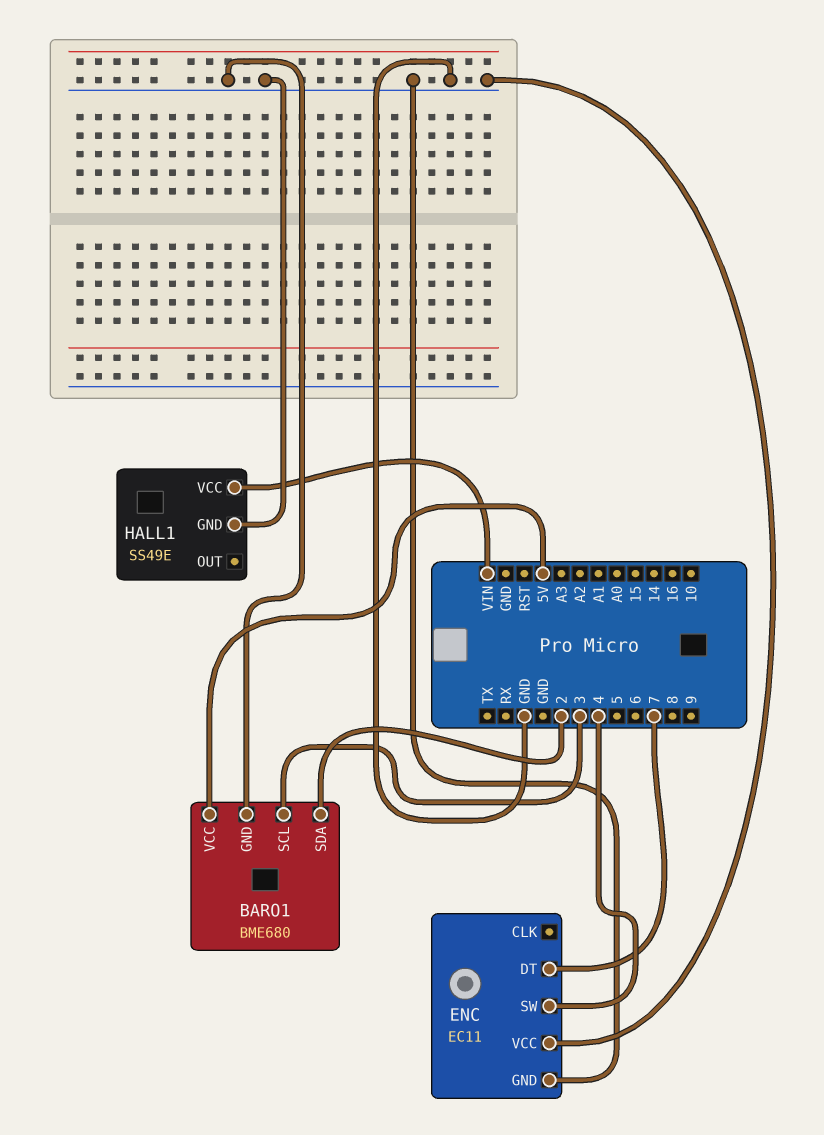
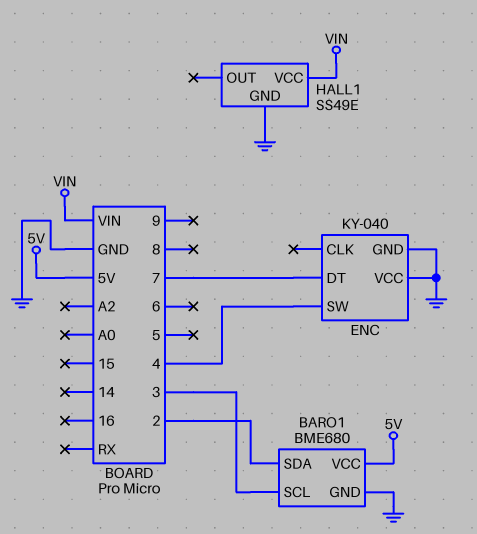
ENC: EC11 -> KY-040

